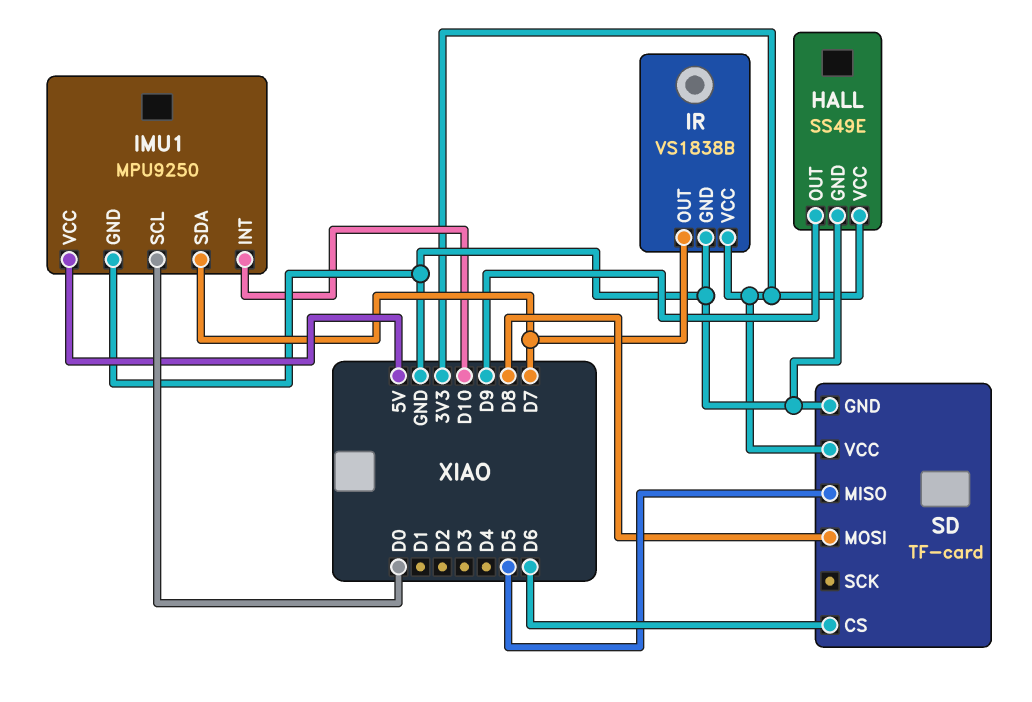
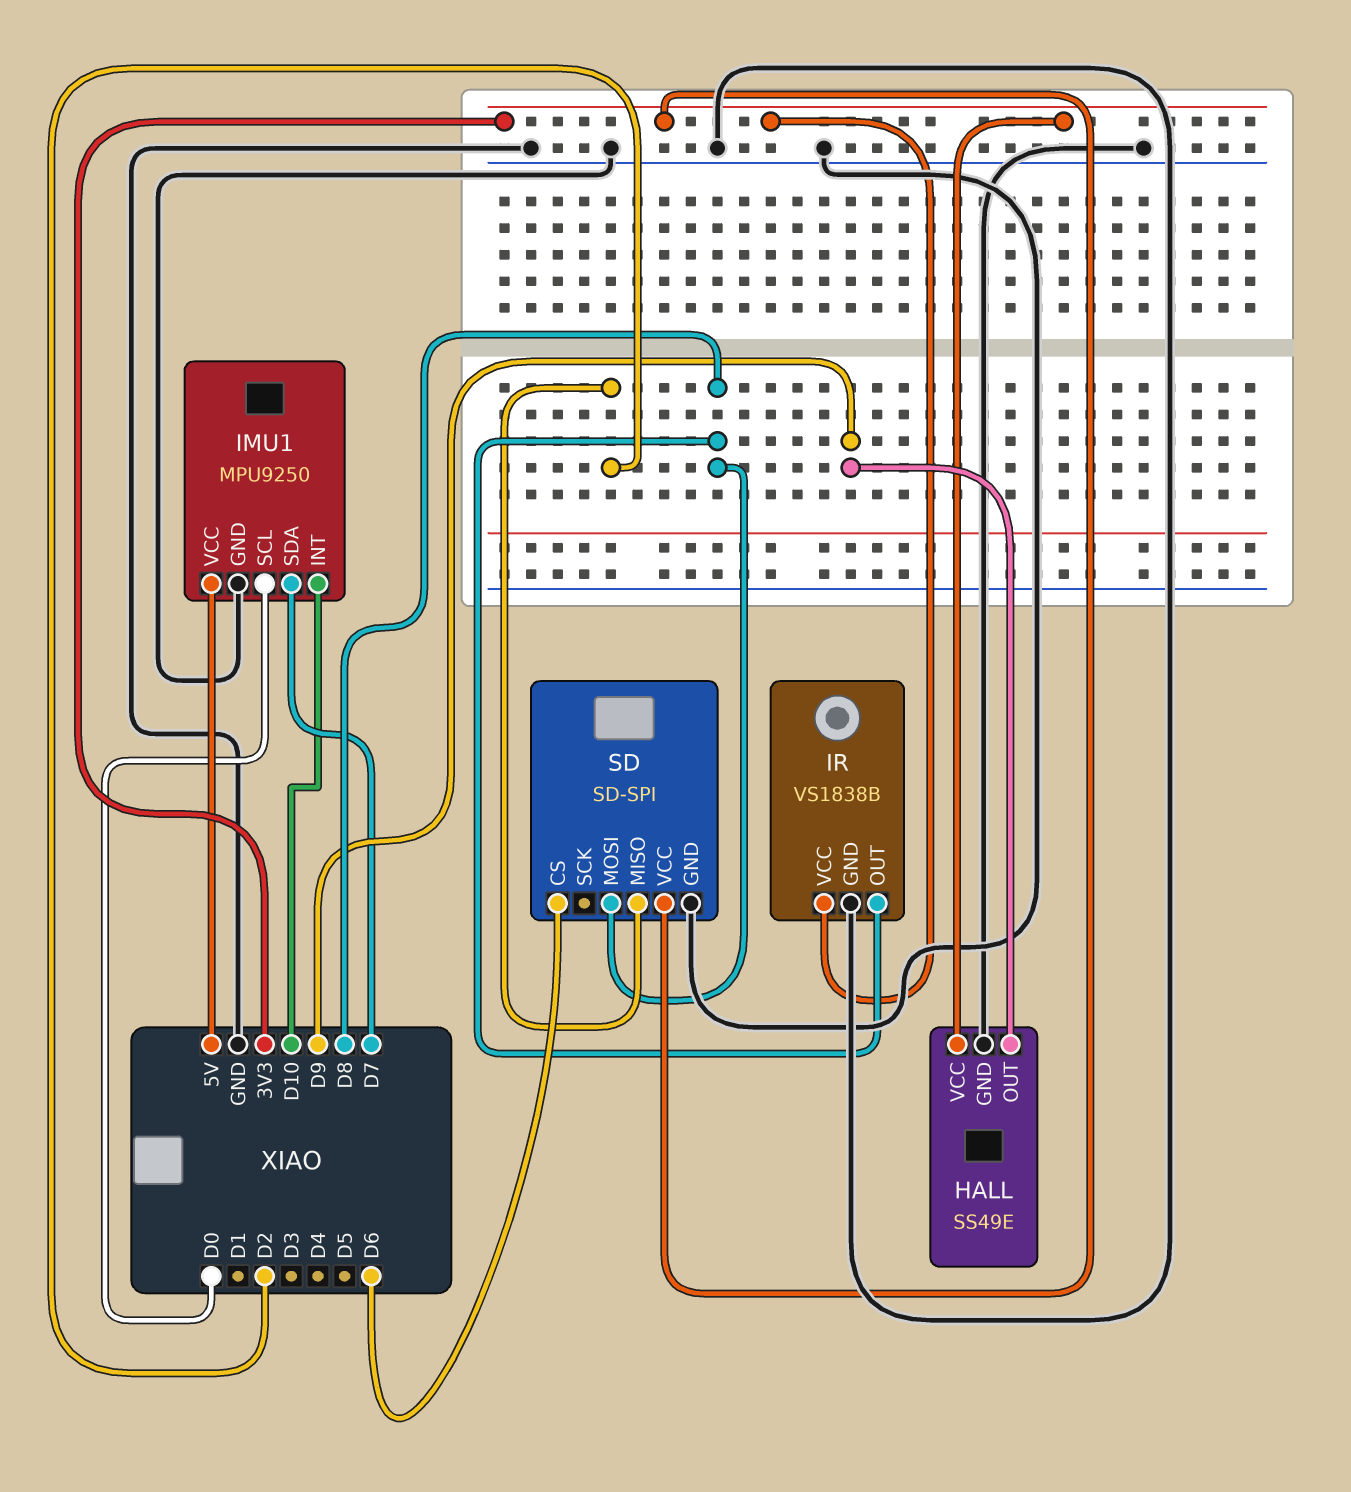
IR pin OUT: D7 -> D8
SD: TF-card -> SD-SPI
SD pin MISO: D5 -> D2

